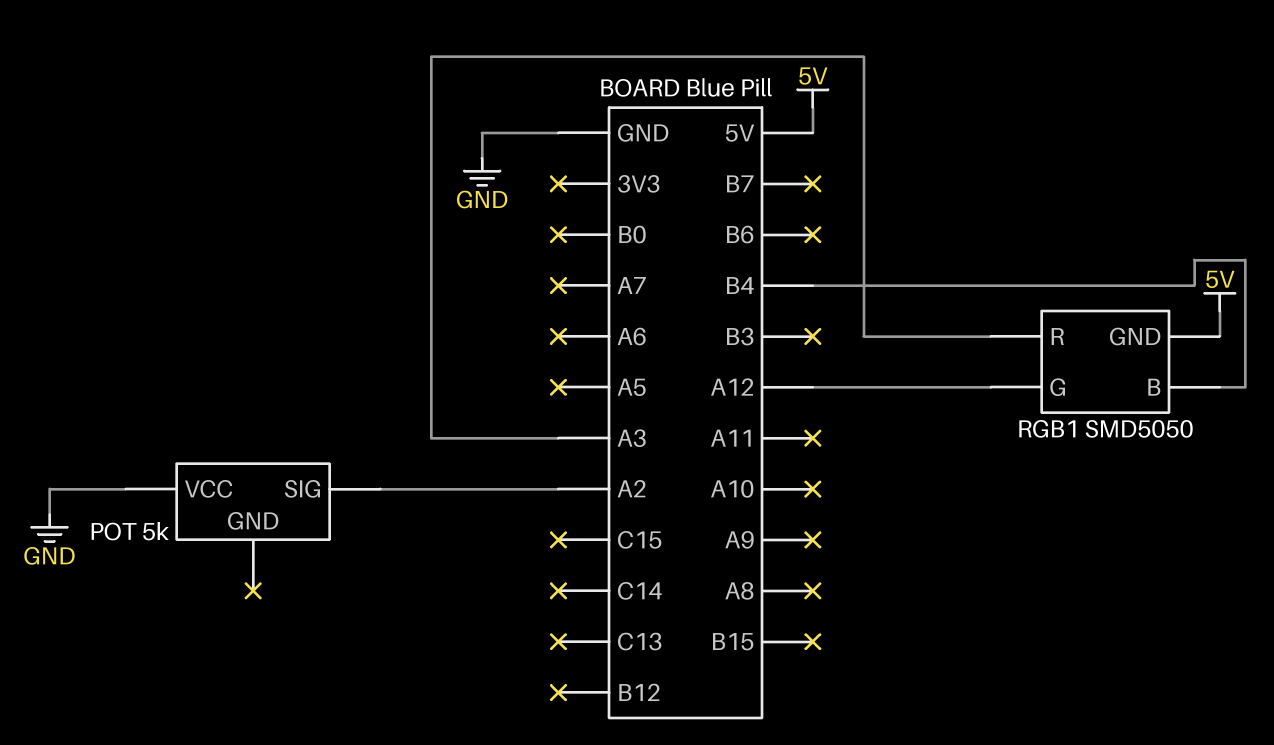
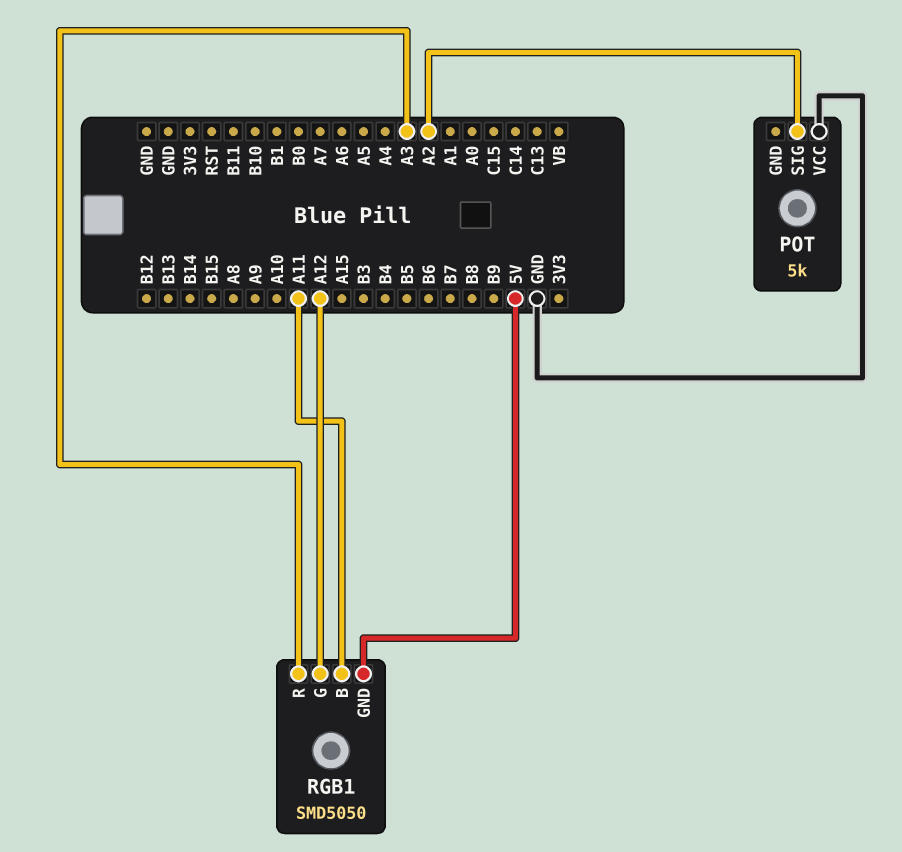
RGB1 pin B: B4 -> A11

